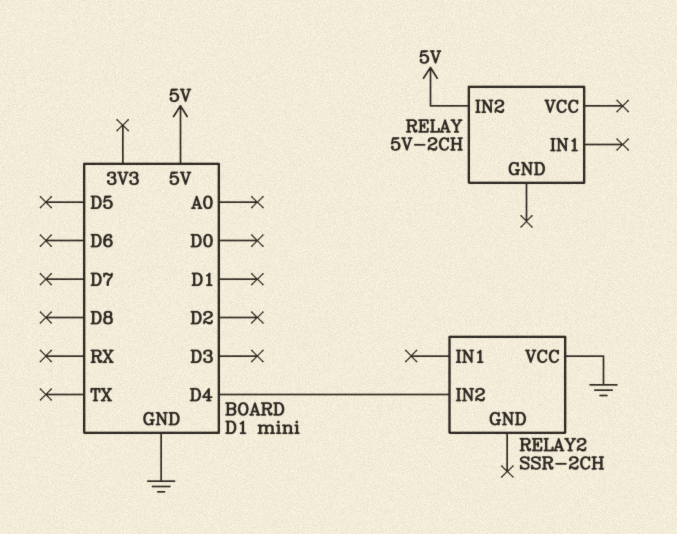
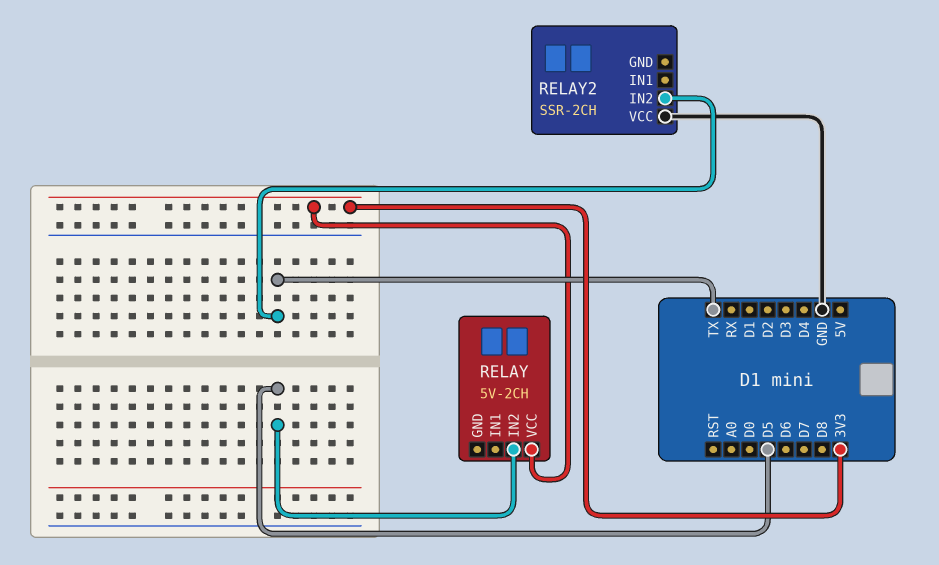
RELAY pin IN2: 5V -> D5
RELAY pin VCC: none -> 3V3
RELAY2 pin IN2: D4 -> TX

